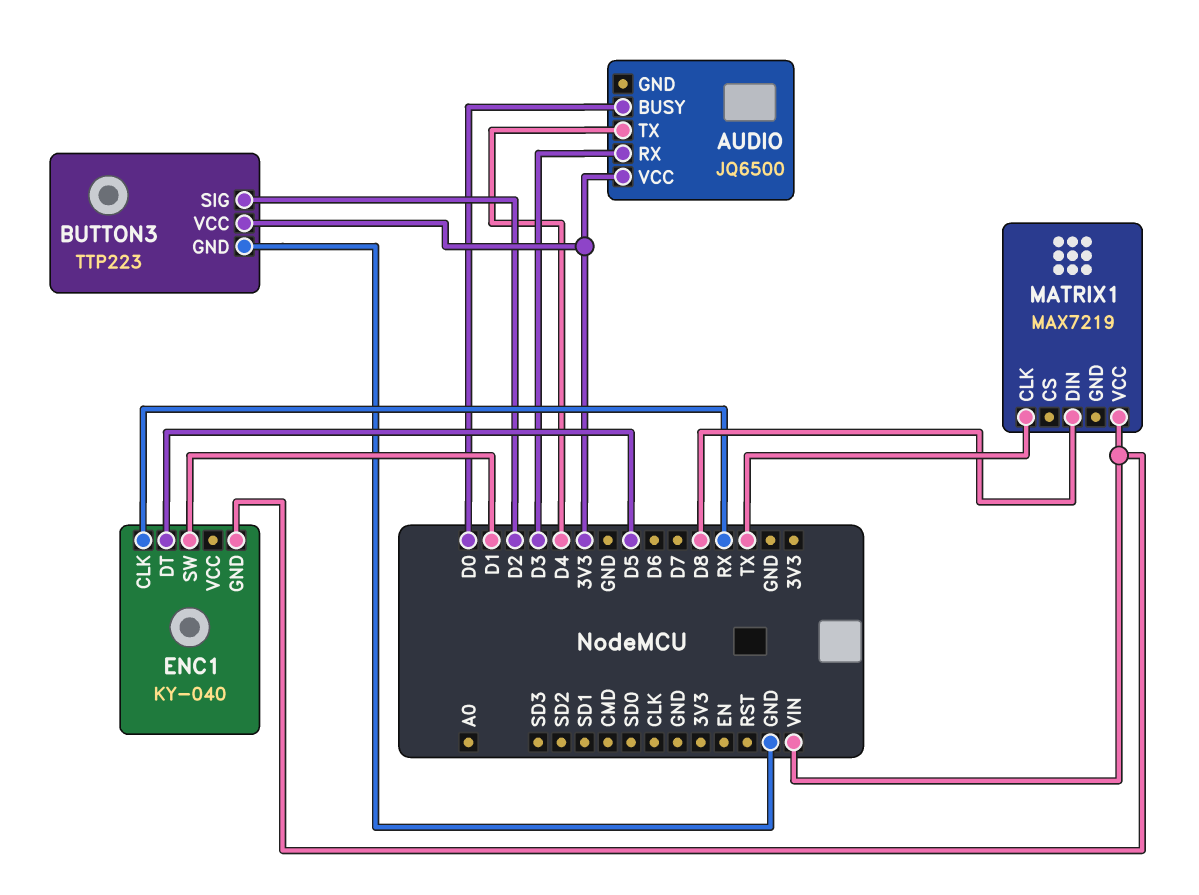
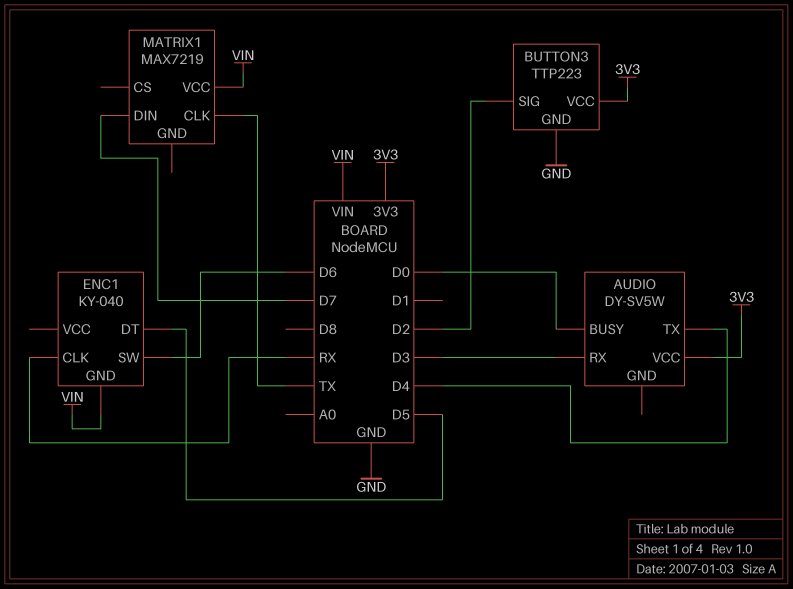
AUDIO: JQ6500 -> DY-SV5W
ENC1 pin SW: D1 -> D6
MATRIX1 pin DIN: D8 -> D7

